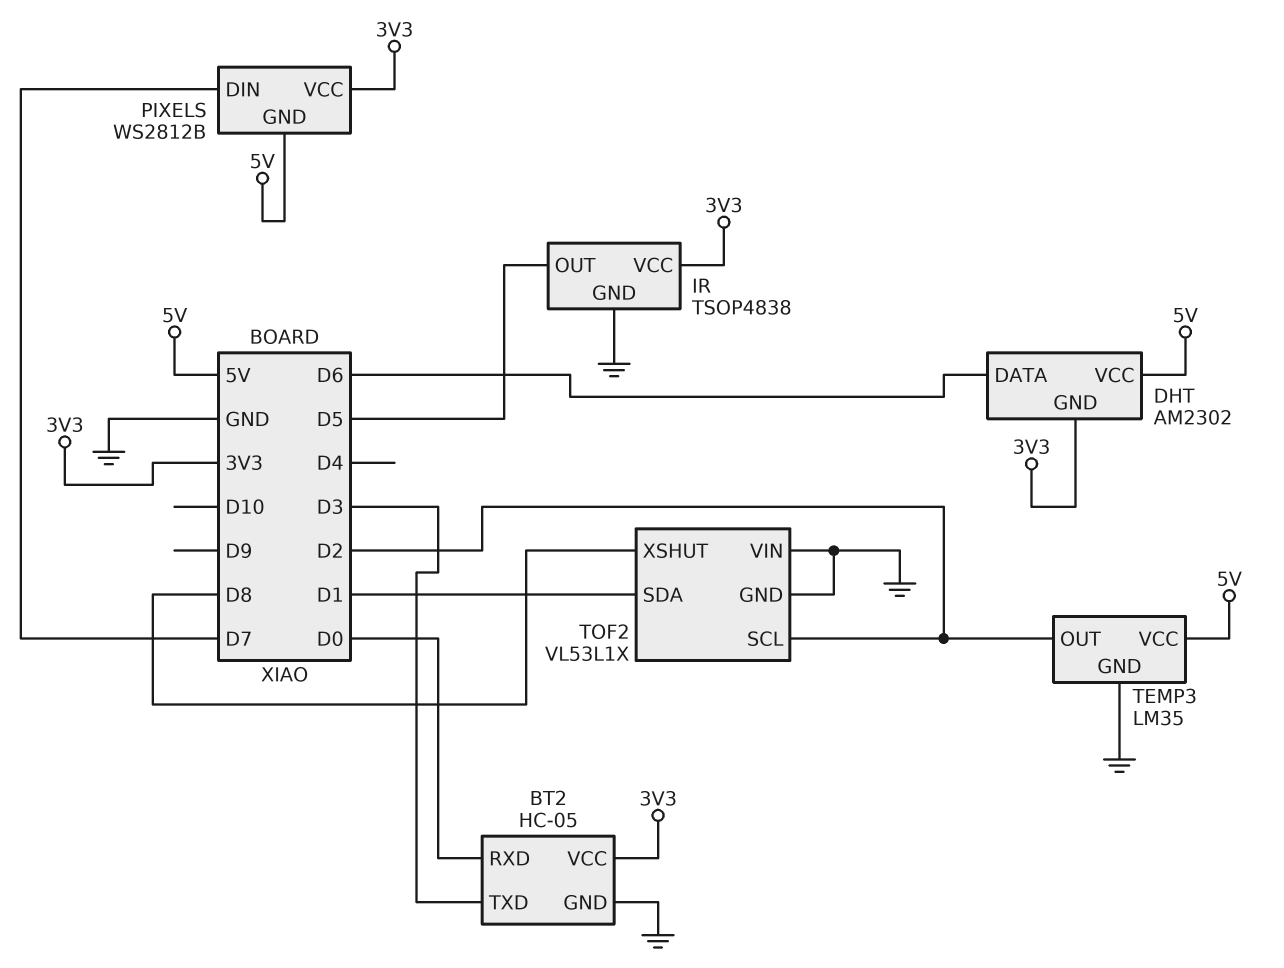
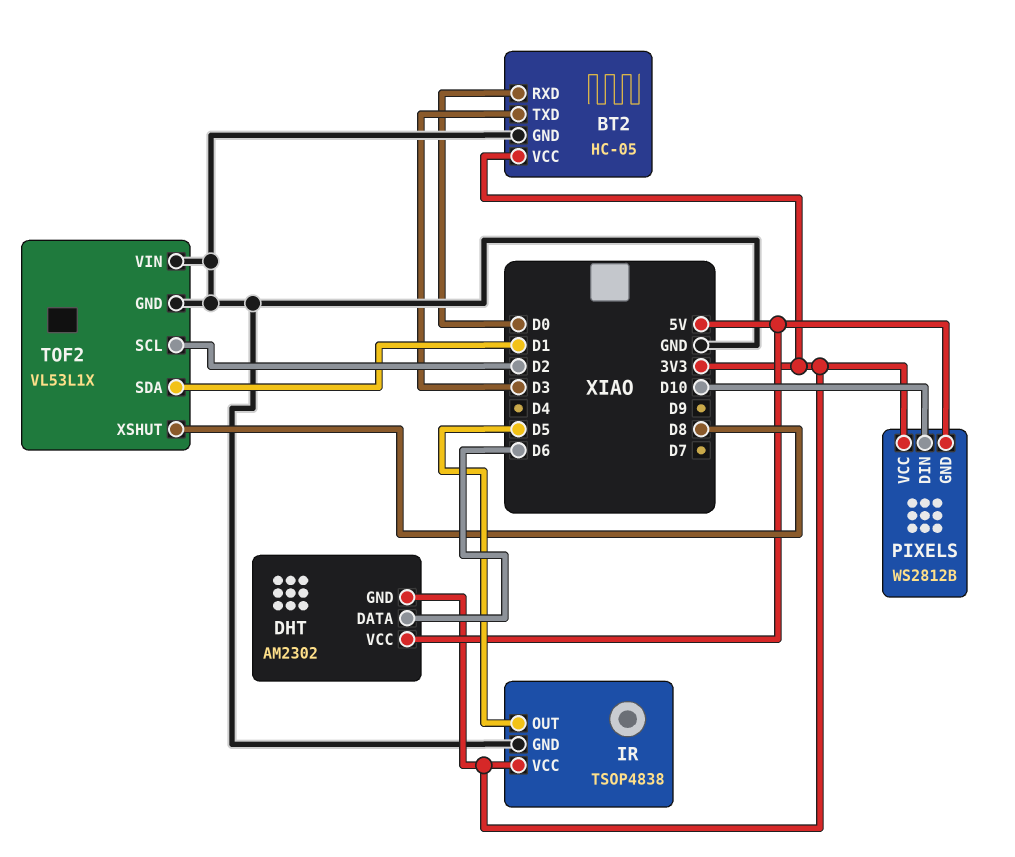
PIXELS pin DIN: D7 -> D10
TEMP3: LM35 -> none
TEMP3 pin GND: GND -> none
TEMP3 pin OUT: D2 -> none
TEMP3 pin VCC: 5V -> none

